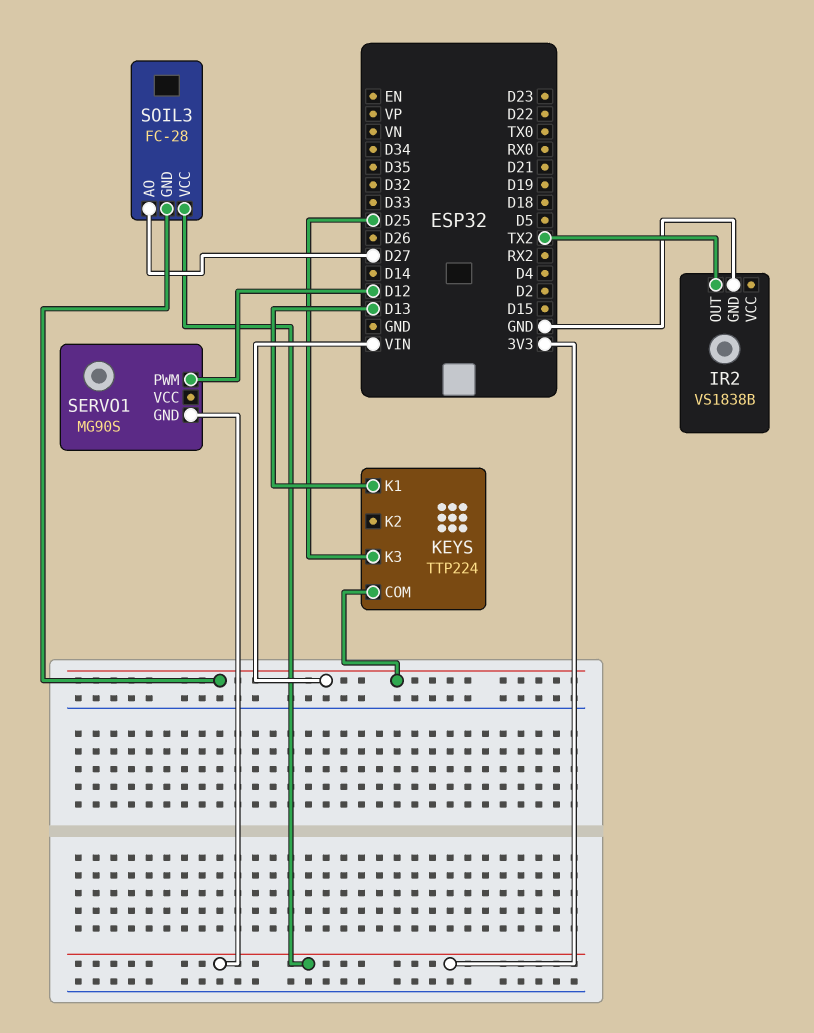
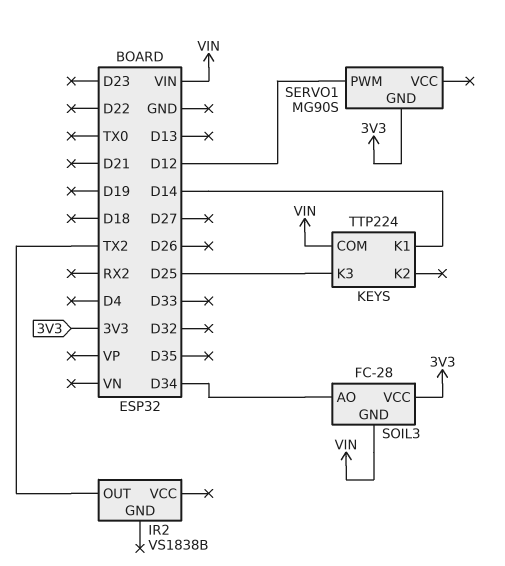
IR2 pin GND: GND -> none
KEYS pin K1: D13 -> D14
SOIL3 pin AO: D27 -> D34

